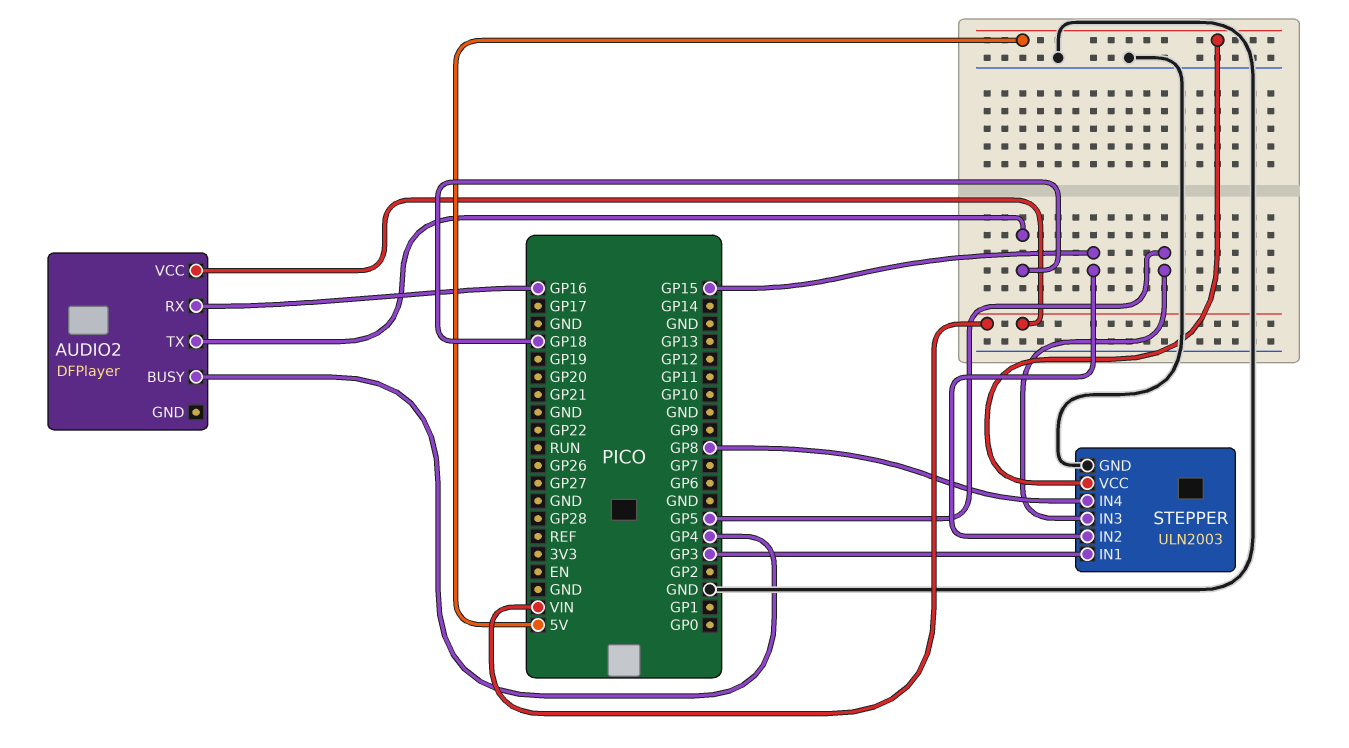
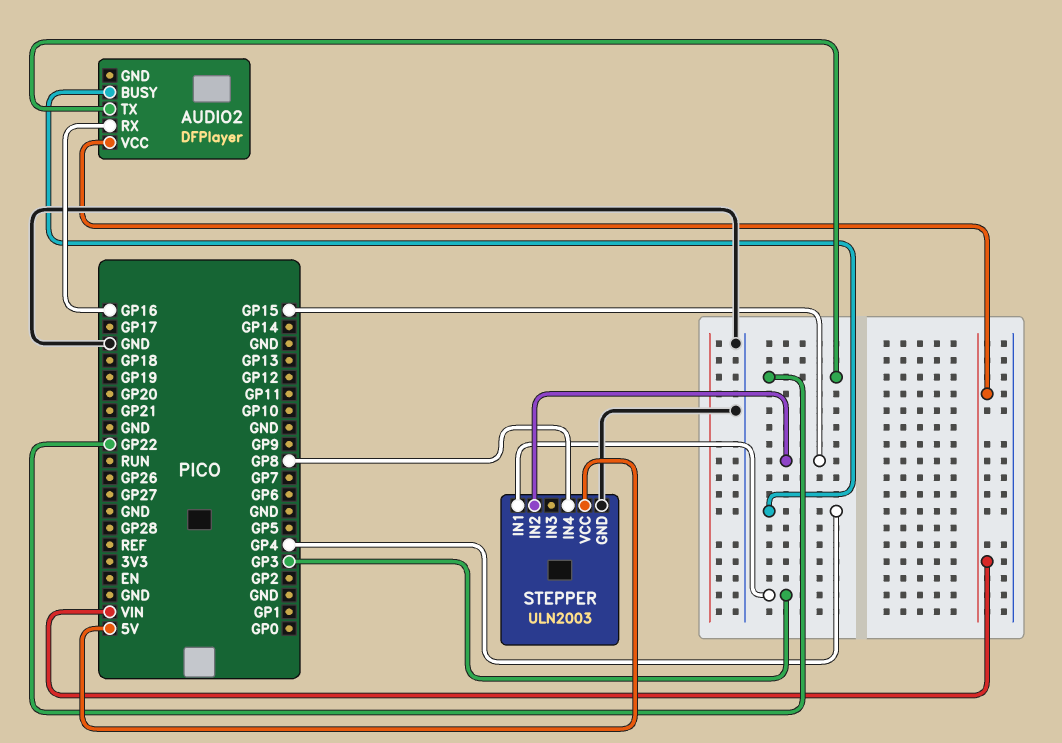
AUDIO2 pin TX: GP18 -> GP22
STEPPER pin IN3: GP5 -> none

